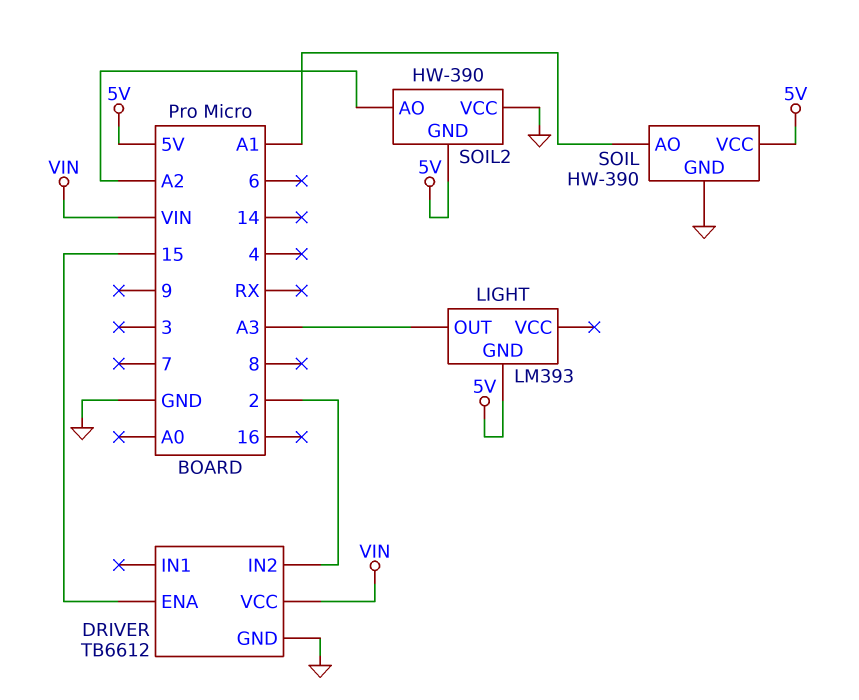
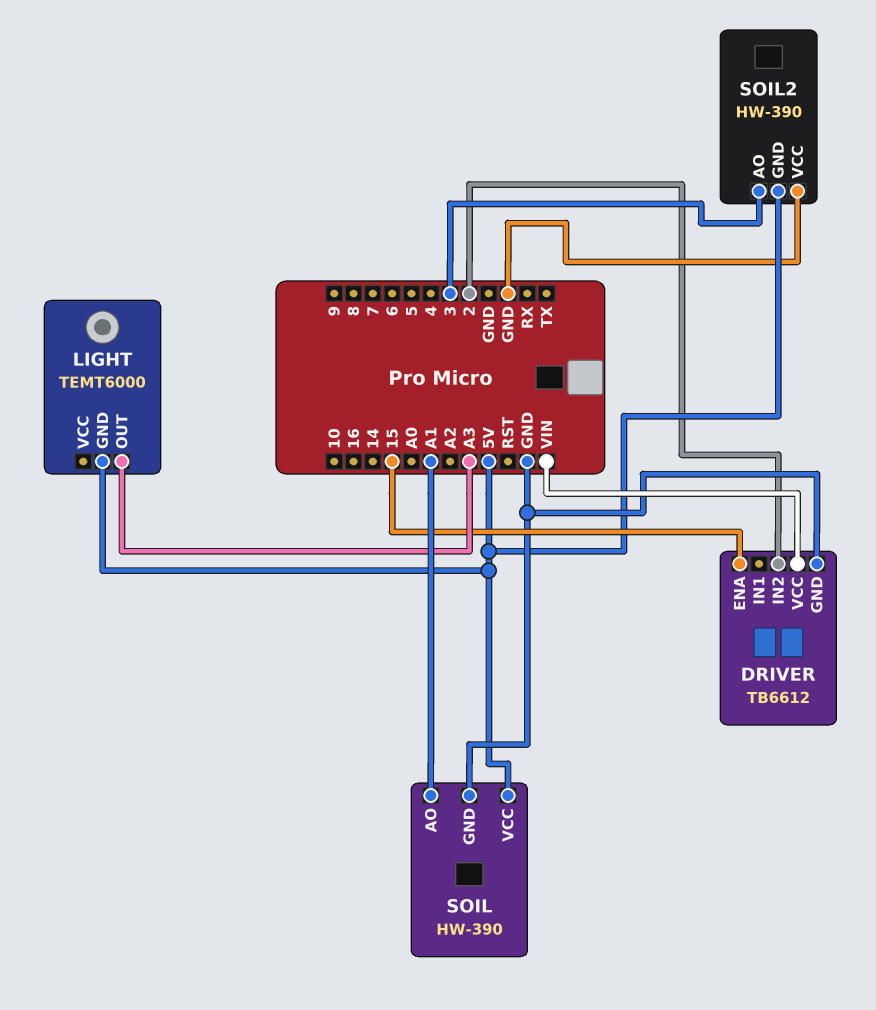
LIGHT: LM393 -> TEMT6000
SOIL2 pin AO: A2 -> 3

